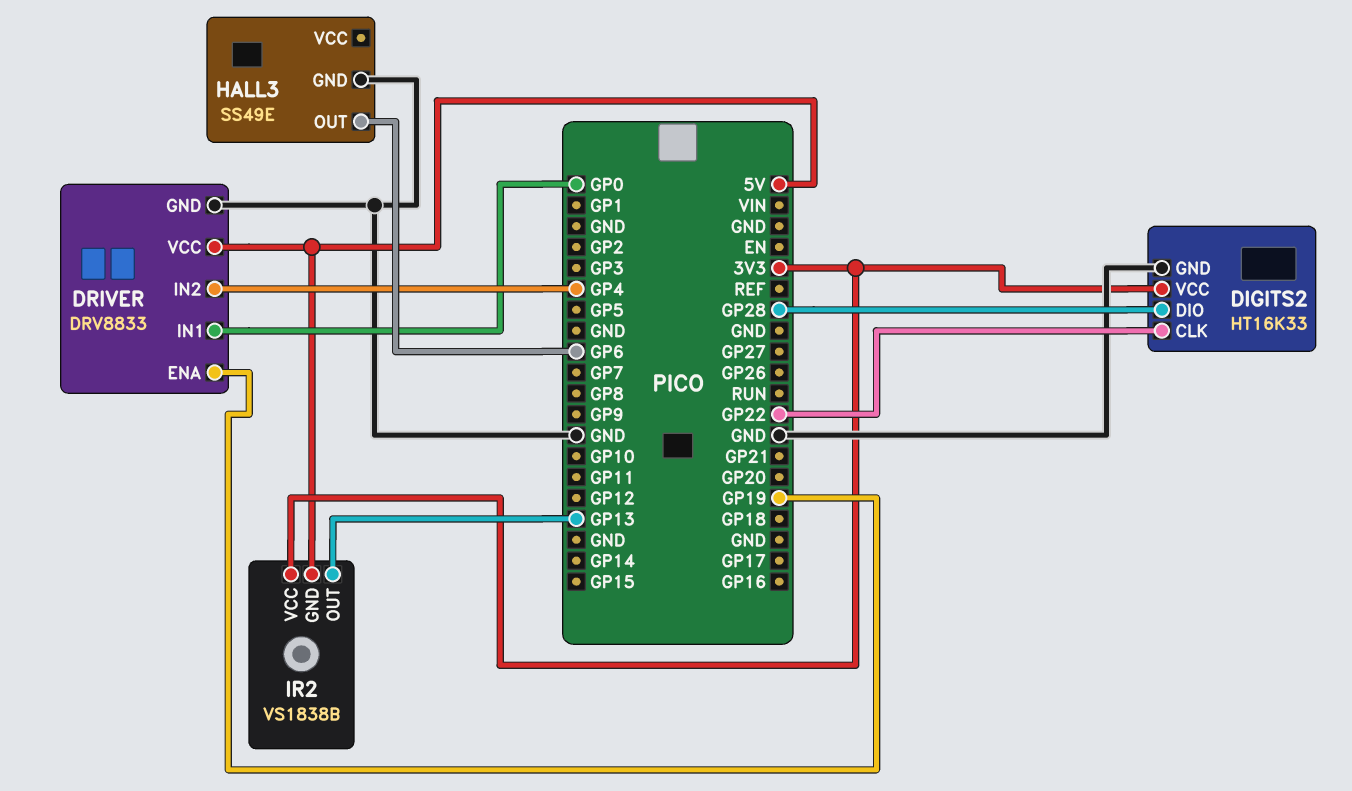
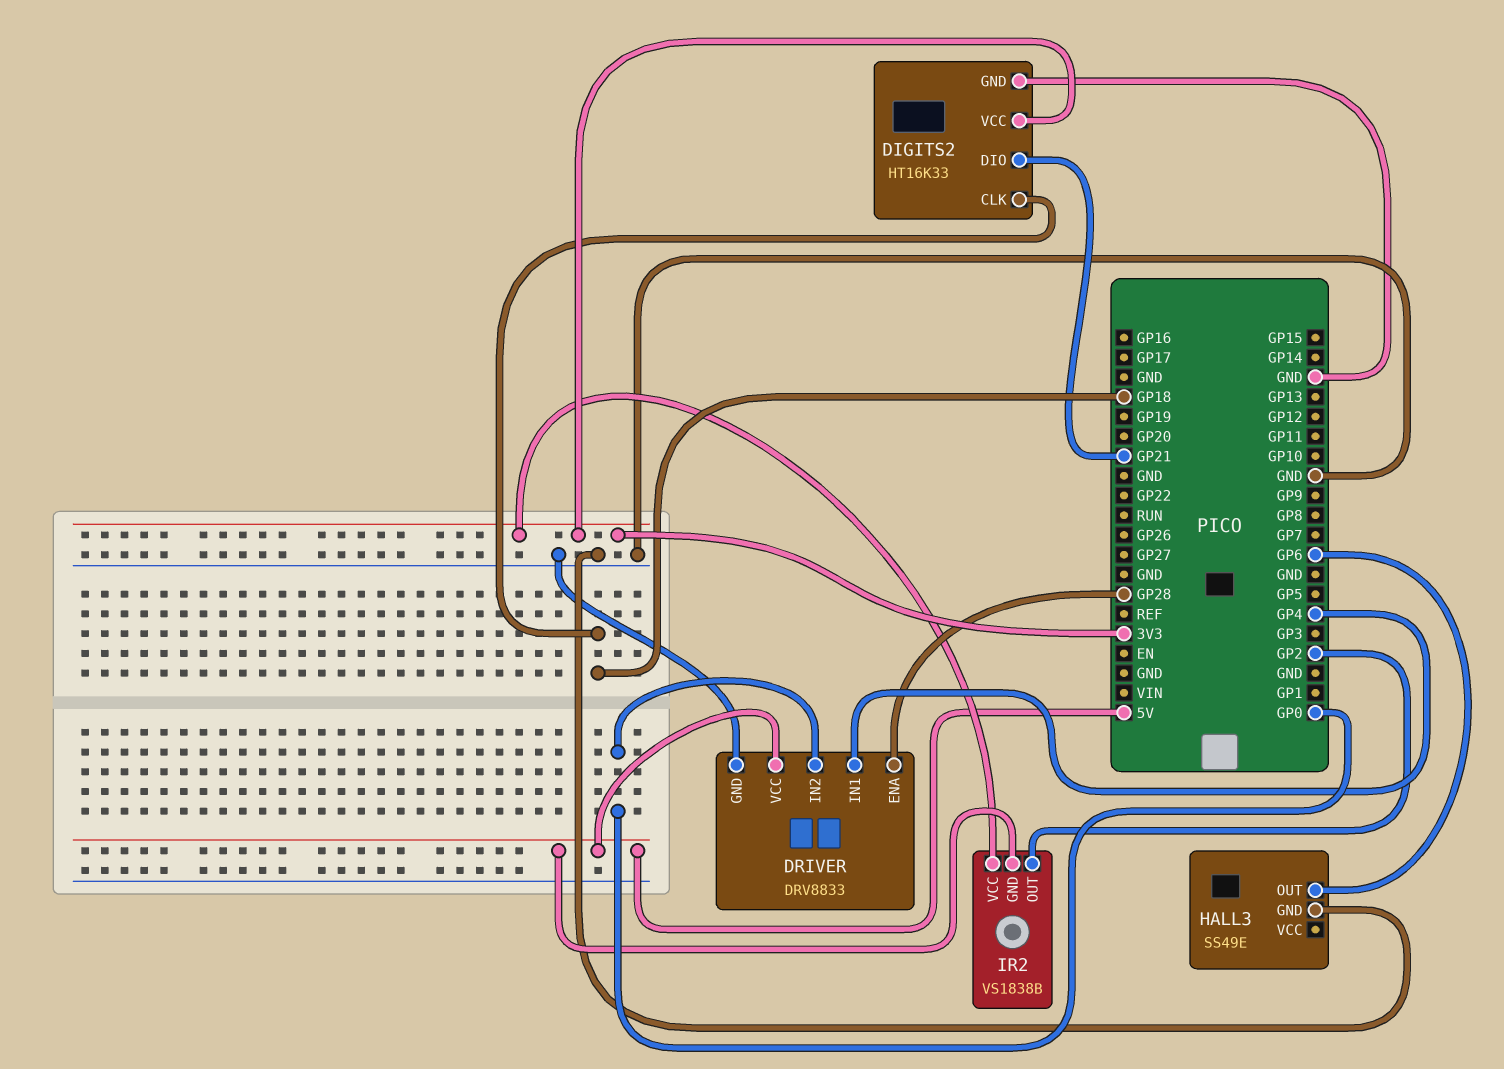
DIGITS2 pin CLK: GP22 -> GP18
DIGITS2 pin DIO: GP28 -> GP21
DRIVER pin ENA: GP19 -> GP28
DRIVER pin IN1: GP0 -> GP4
DRIVER pin IN2: GP4 -> GP0
IR2 pin OUT: GP13 -> GP2

